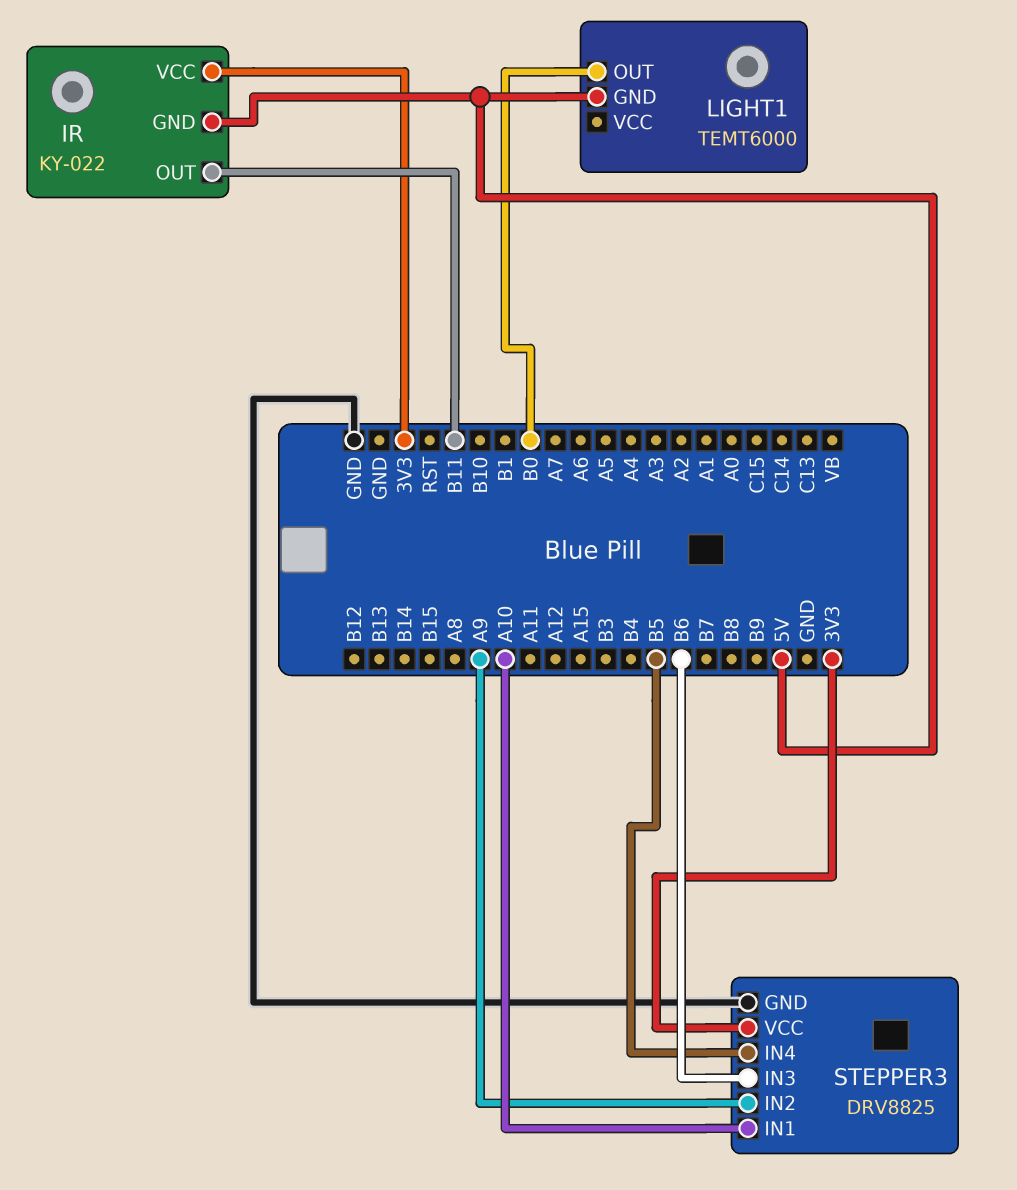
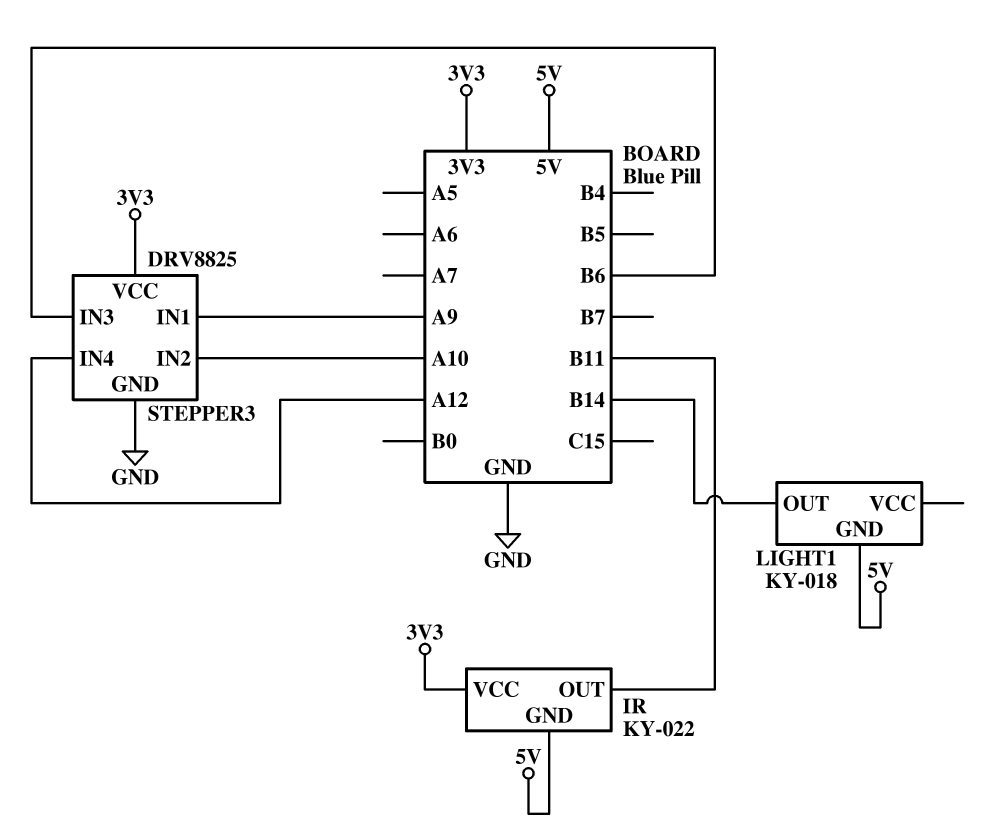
LIGHT1: TEMT6000 -> KY-018
LIGHT1 pin OUT: B0 -> B14
STEPPER3 pin IN1: A10 -> A9
STEPPER3 pin IN2: A9 -> A10
STEPPER3 pin IN4: B5 -> A12

